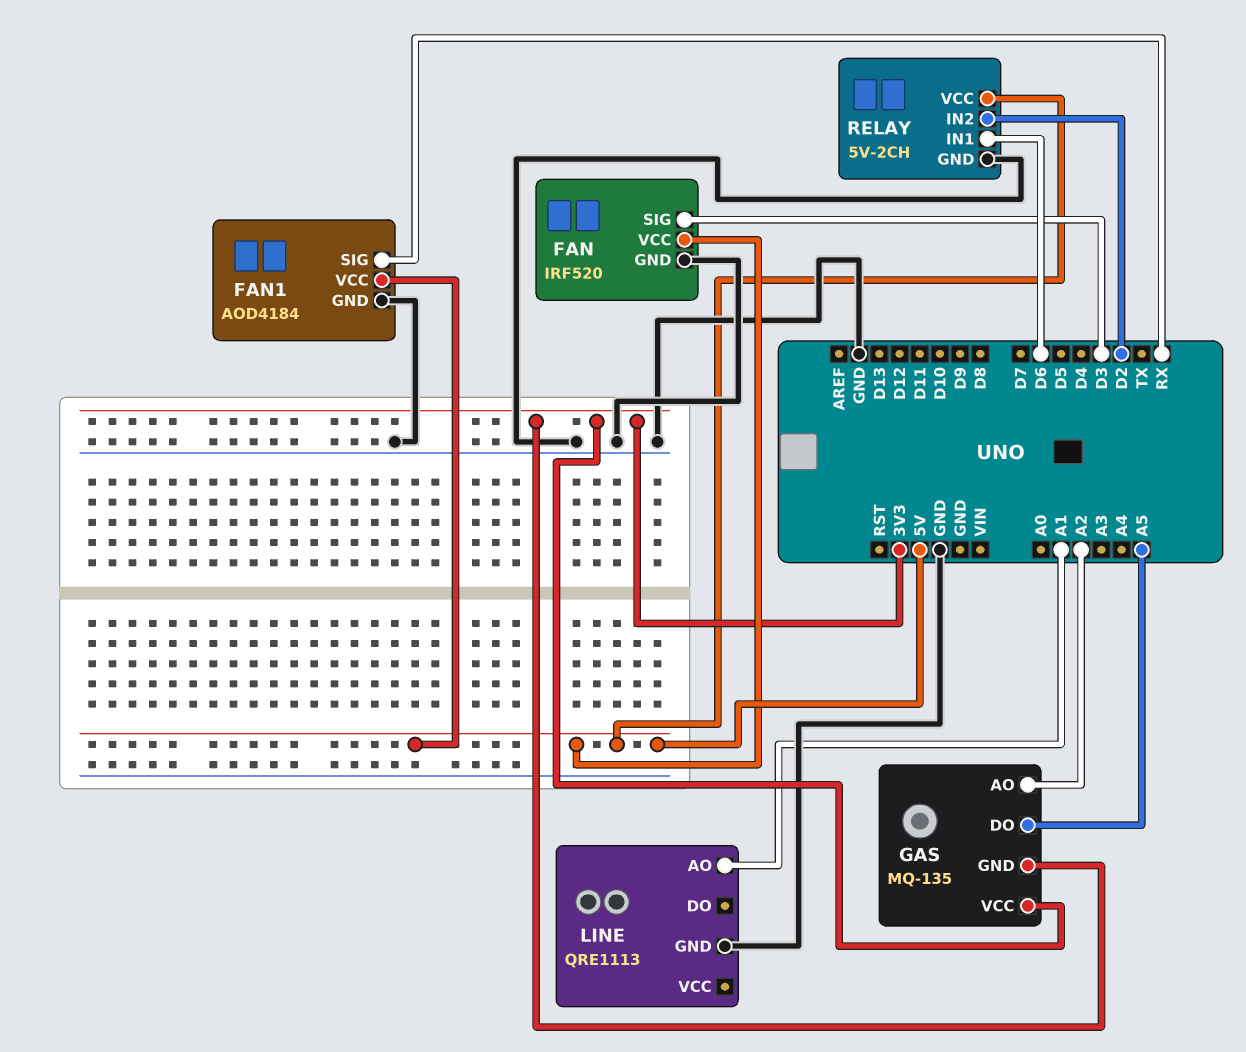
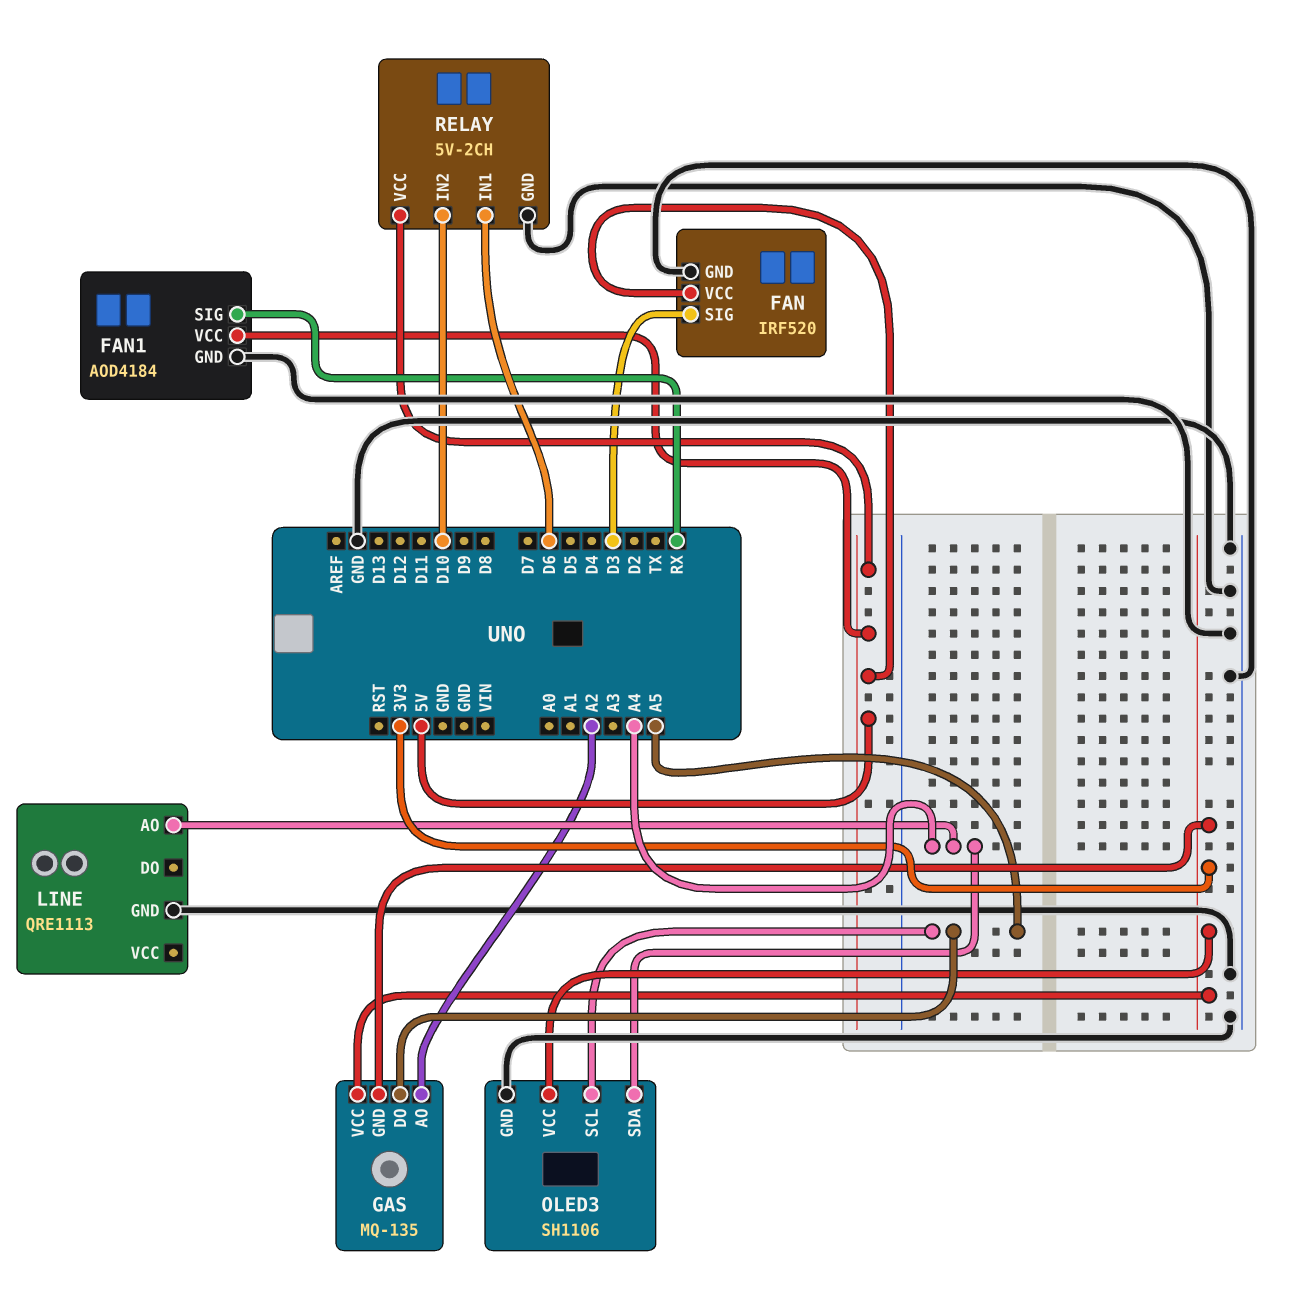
LINE pin AO: A1 -> A4
OLED3: none -> SH1106
OLED3 pin GND: none -> GND
OLED3 pin SCL: none -> A5
OLED3 pin SDA: none -> A4
OLED3 pin VCC: none -> 3V3
RELAY pin IN2: D2 -> D10

